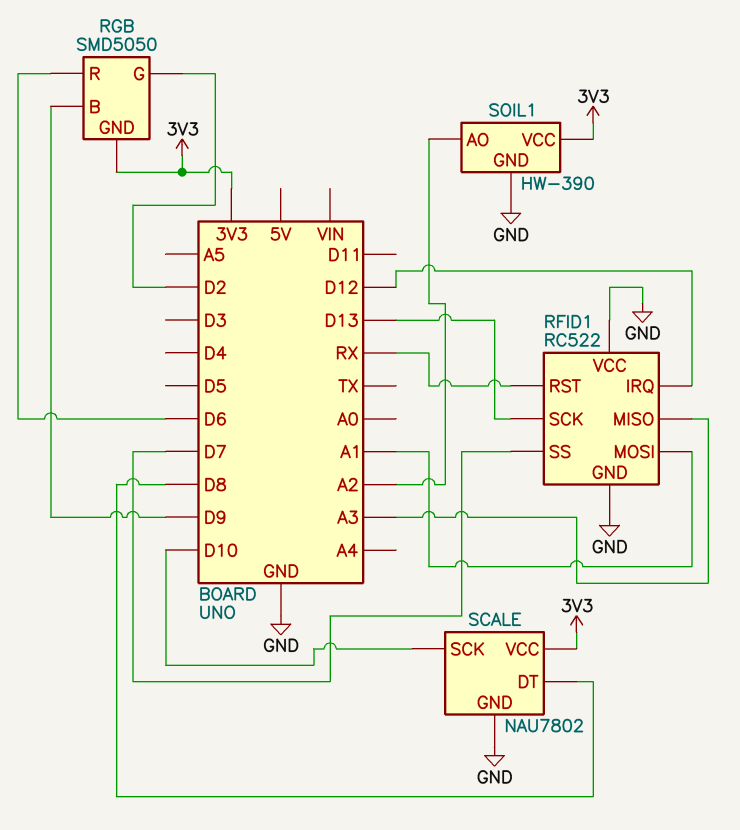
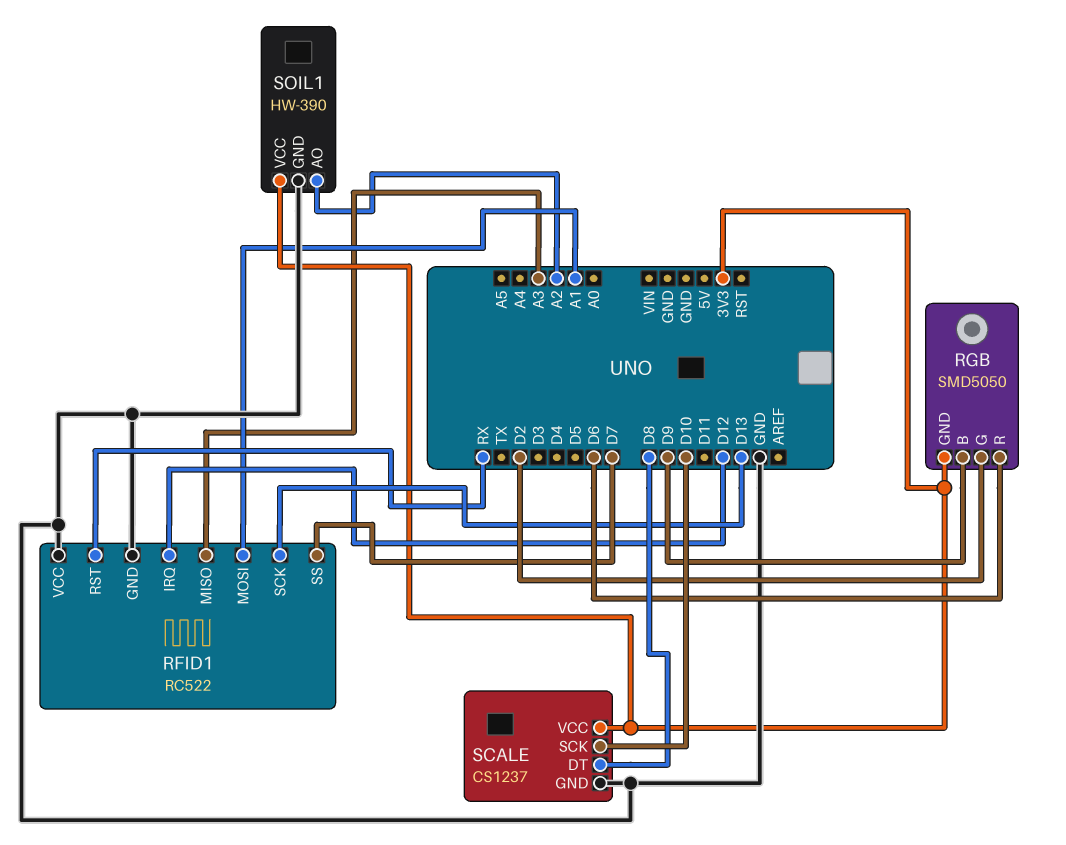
SCALE: NAU7802 -> CS1237

